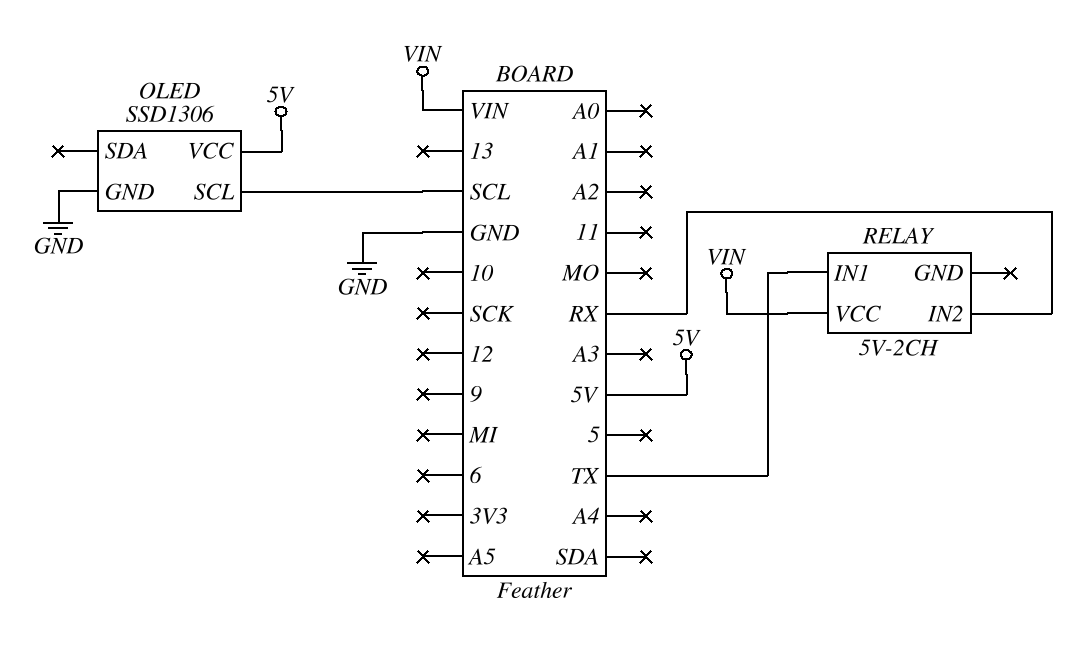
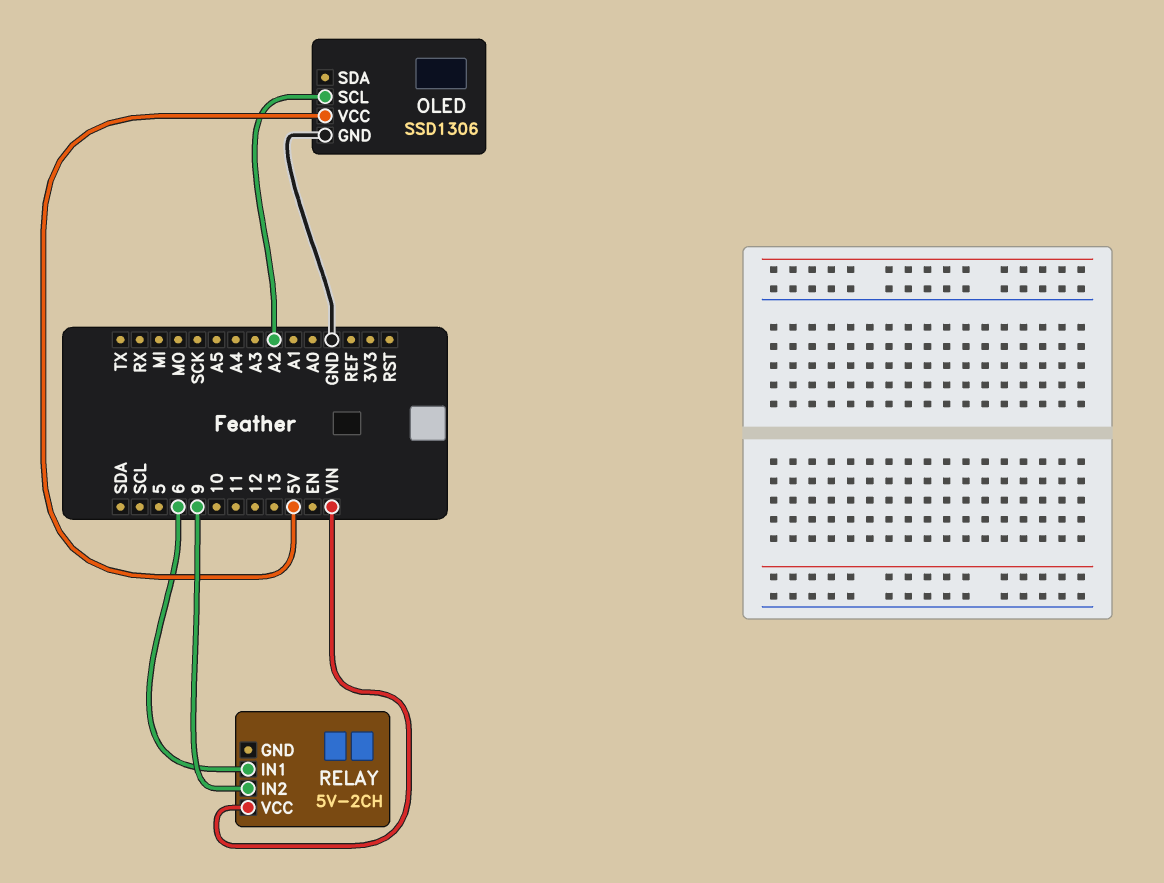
OLED pin SCL: SCL -> A2
RELAY pin IN1: TX -> 6
RELAY pin IN2: RX -> 9

